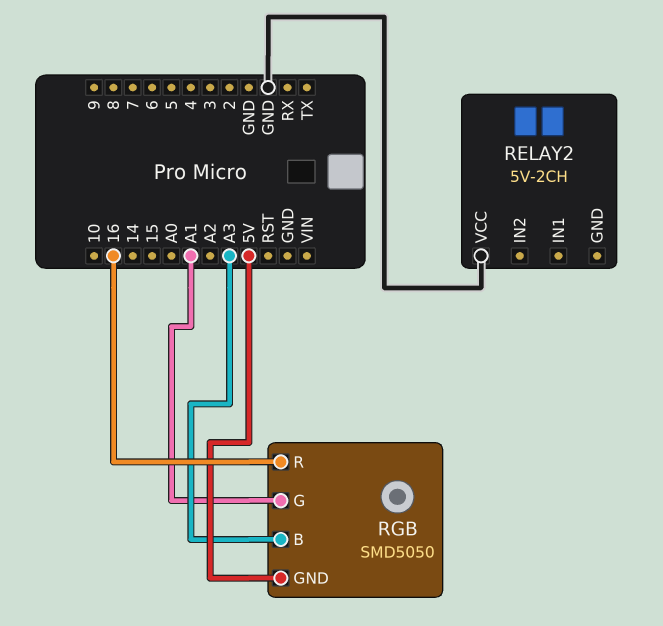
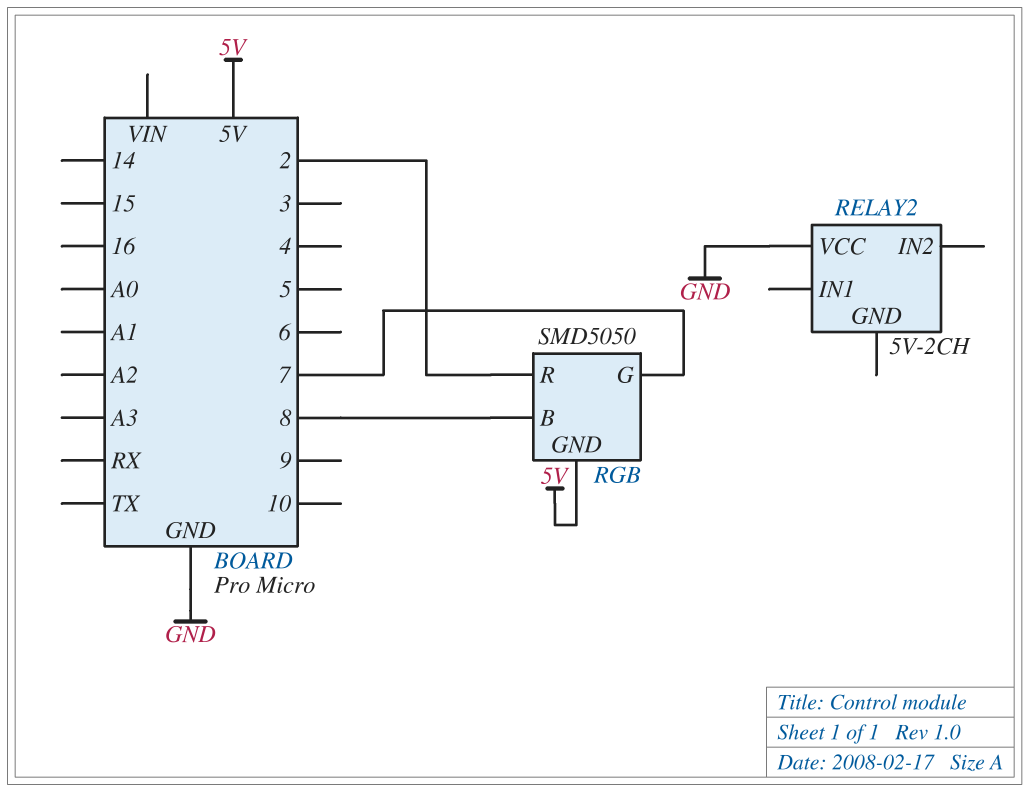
RGB pin B: A3 -> 8
RGB pin G: A1 -> 7
RGB pin R: 16 -> 2

